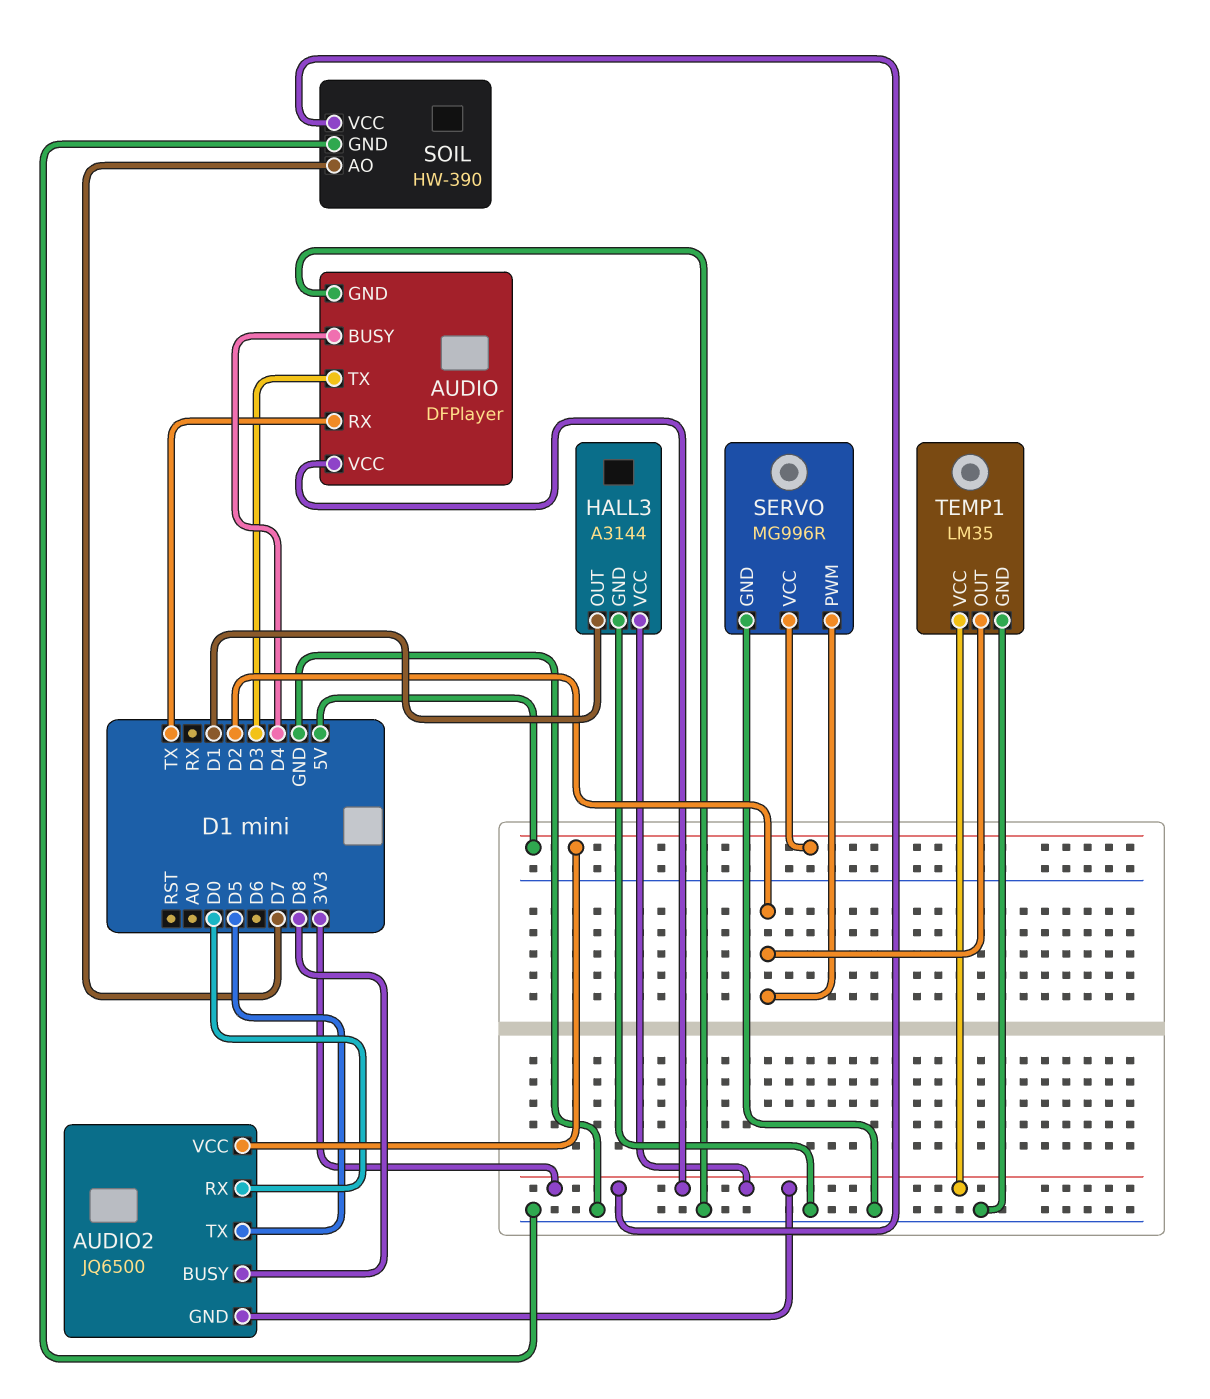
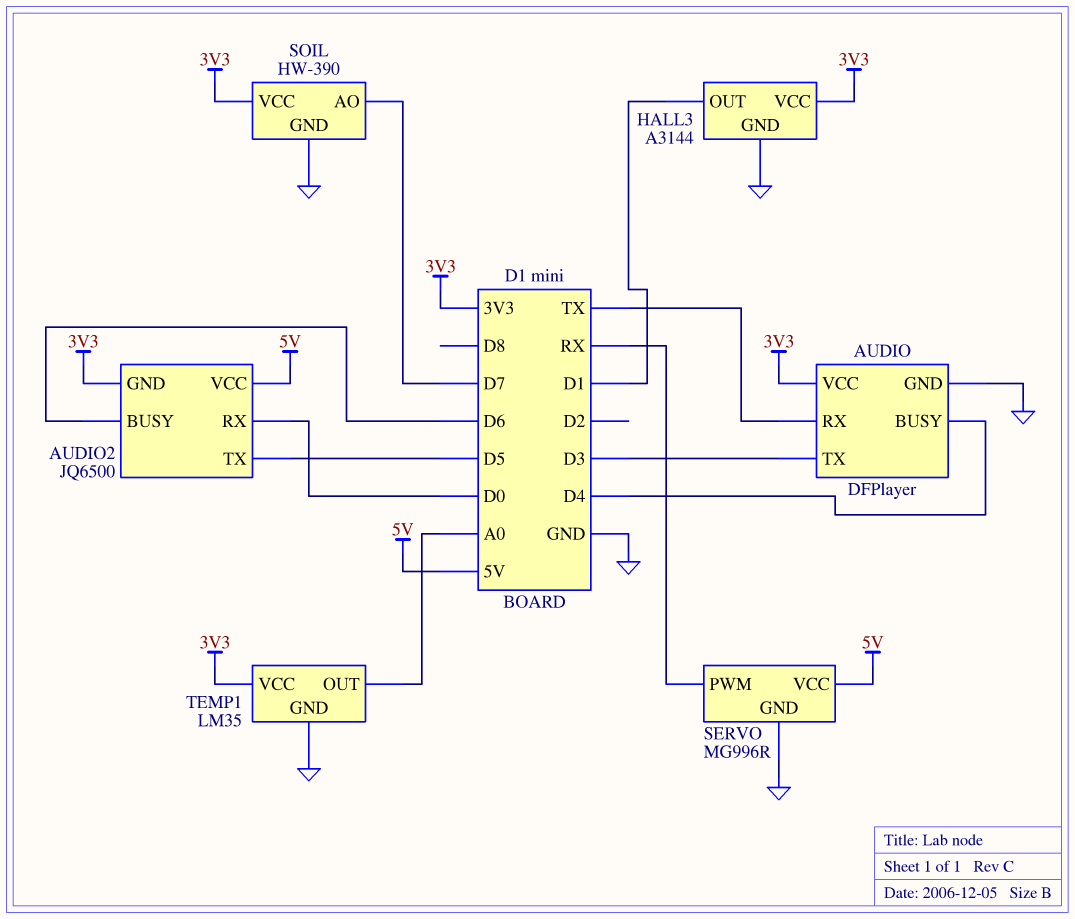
AUDIO2 pin BUSY: D8 -> D6
SERVO pin PWM: D2 -> RX
TEMP1 pin OUT: D2 -> A0

